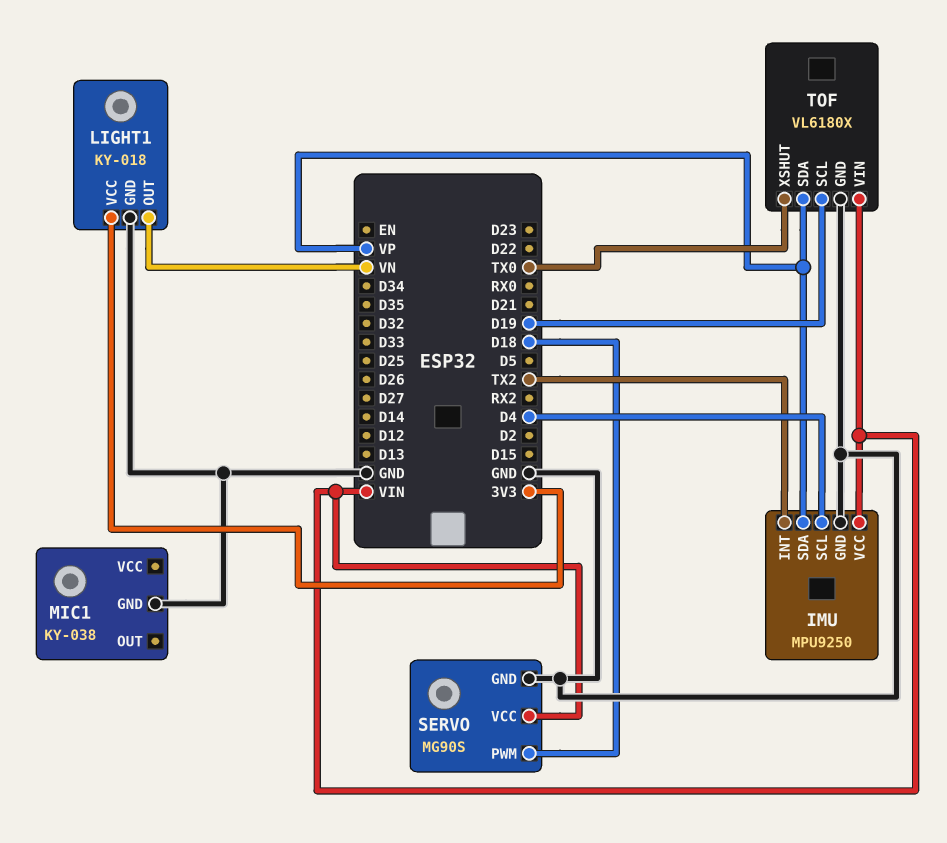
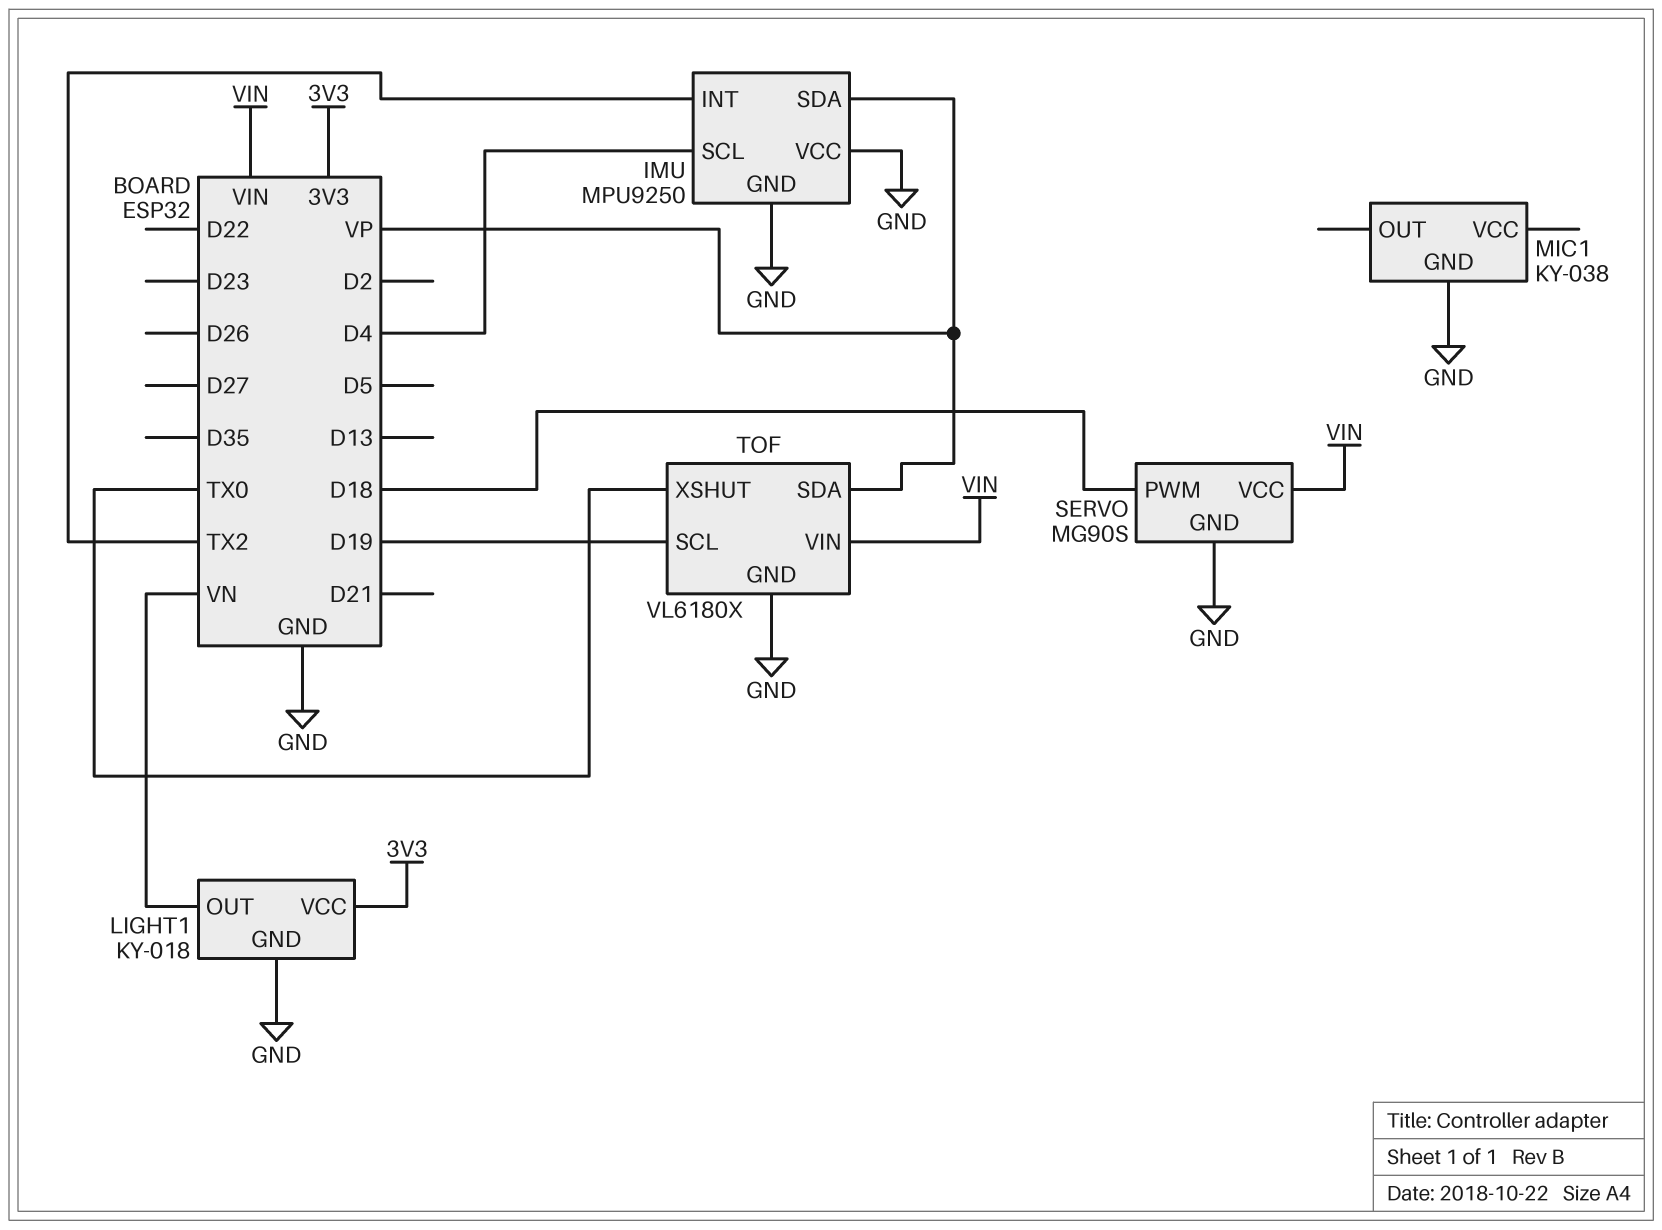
IMU pin VCC: VIN -> GND

